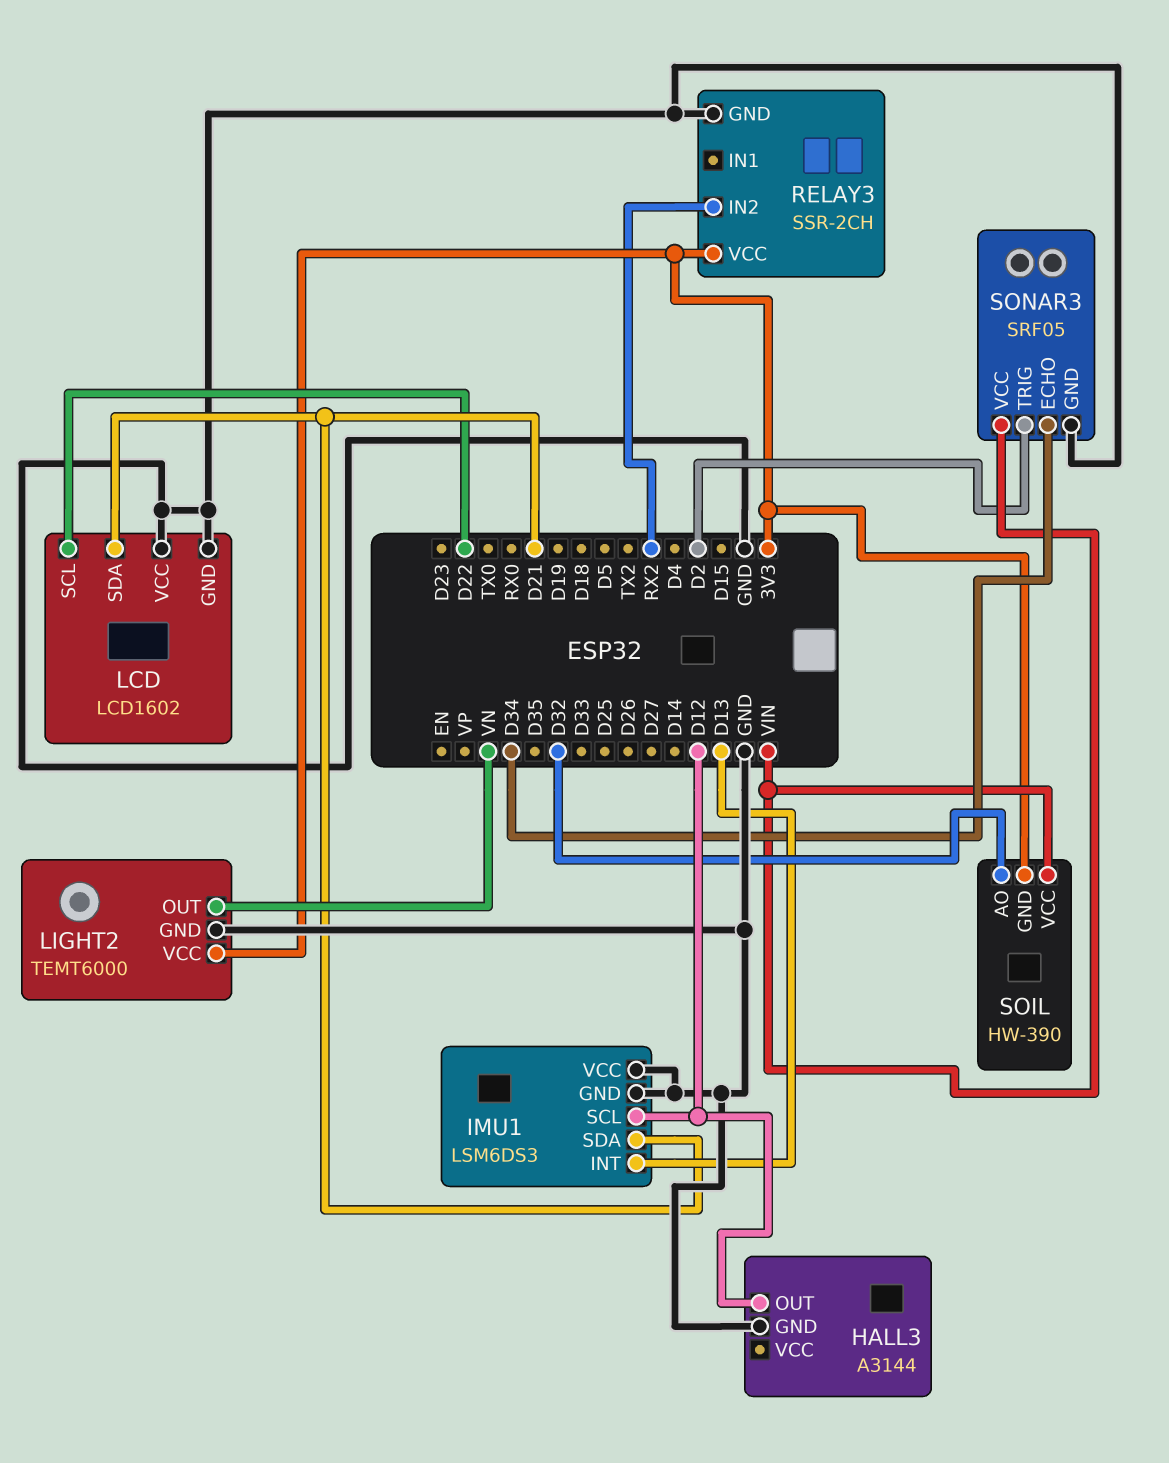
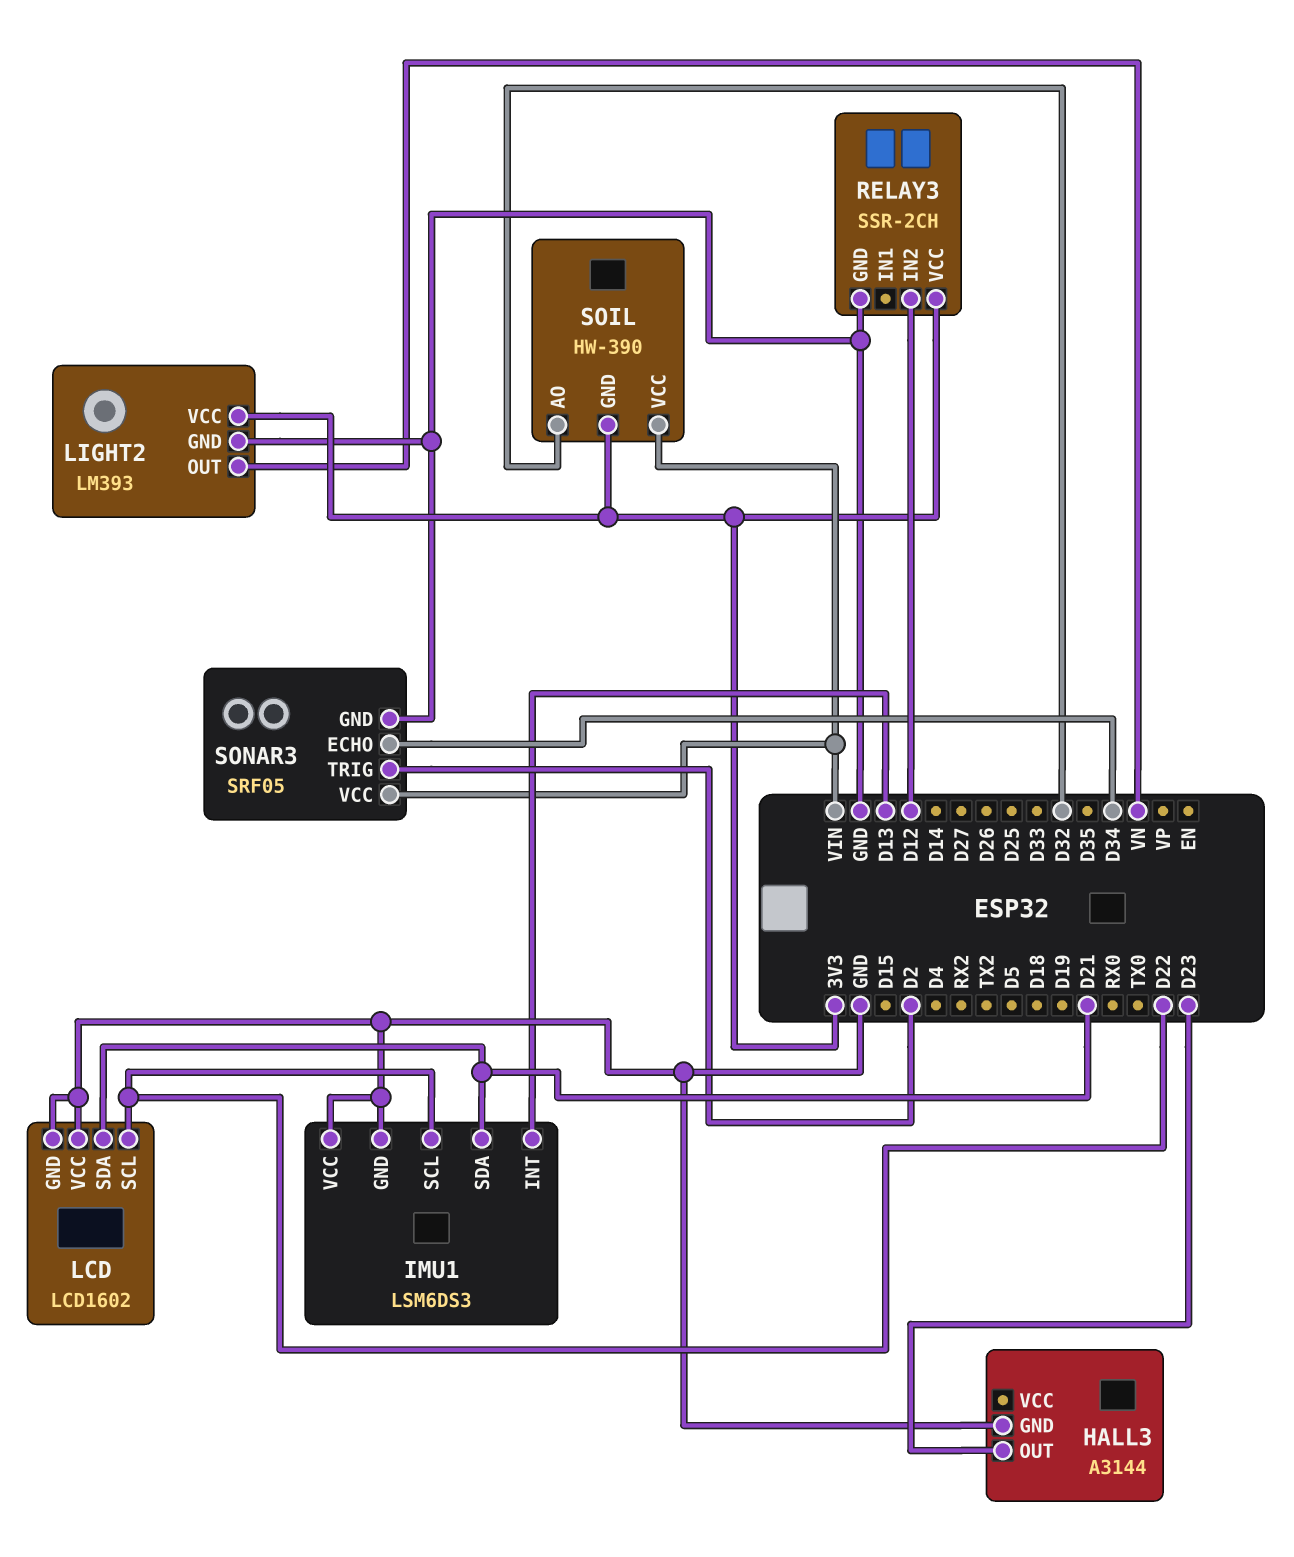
HALL3 pin OUT: D12 -> D23
IMU1 pin SCL: D12 -> D22
LIGHT2: TEMT6000 -> LM393
RELAY3 pin IN2: RX2 -> D12

